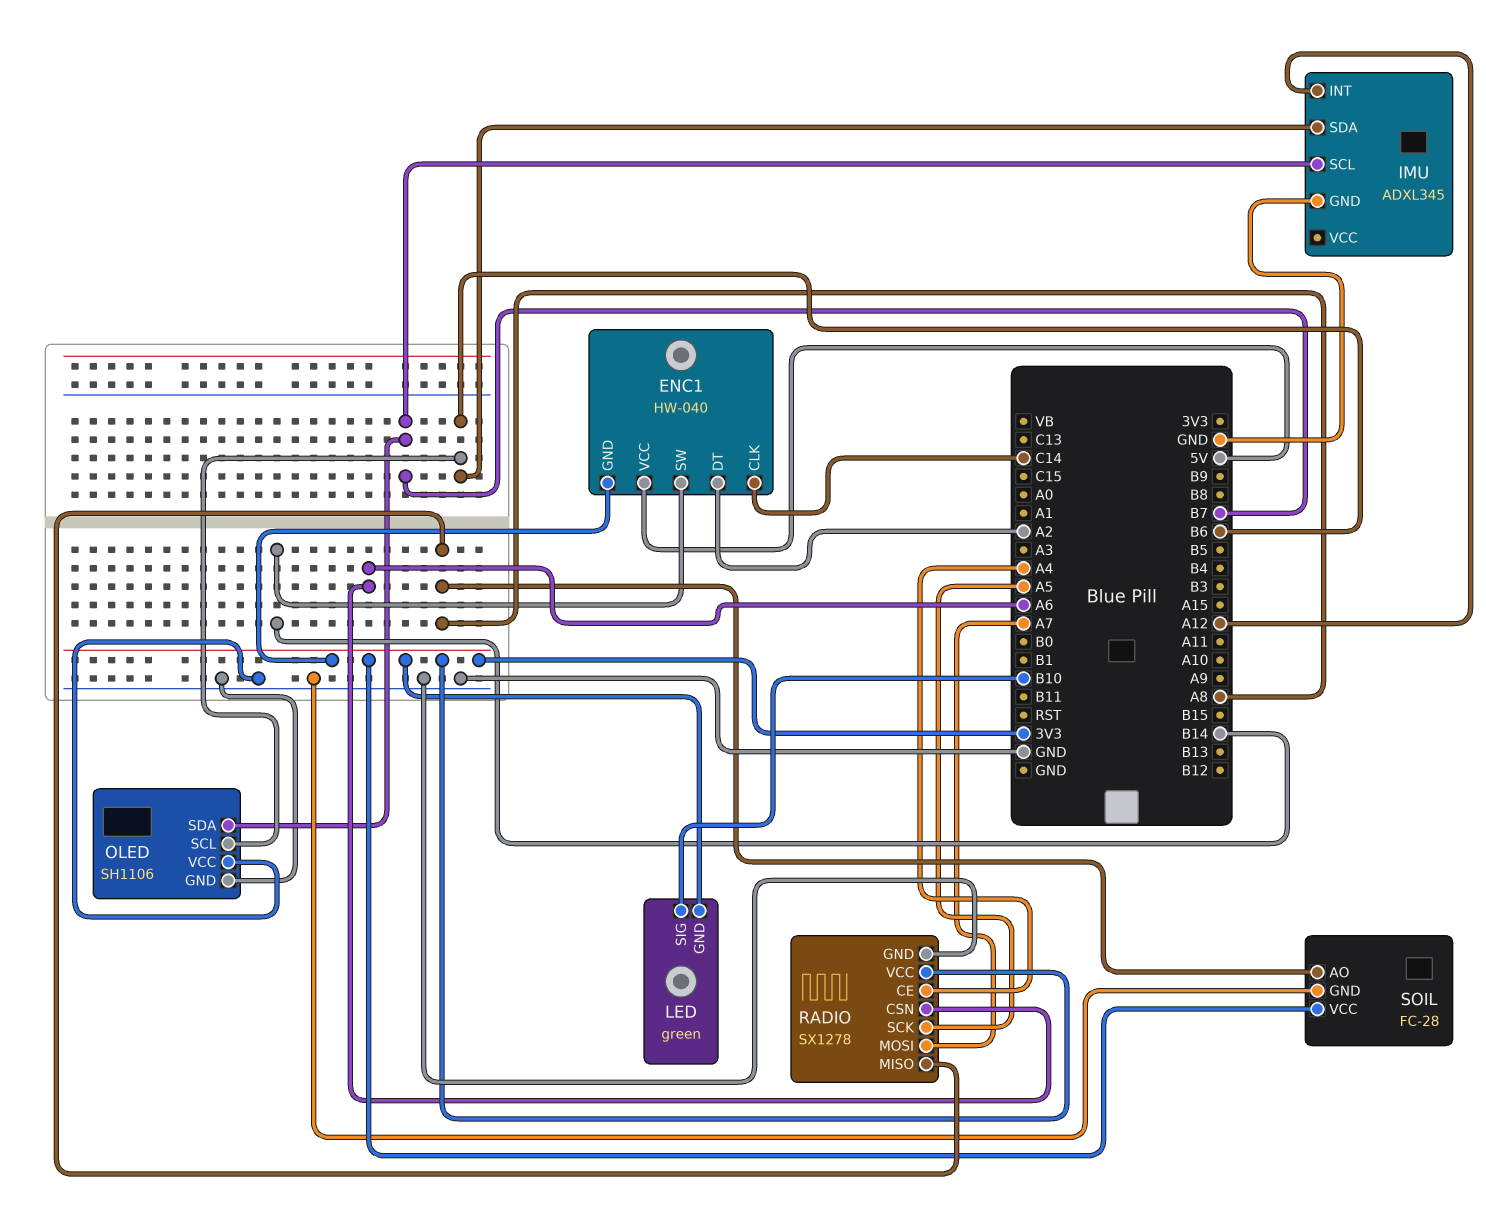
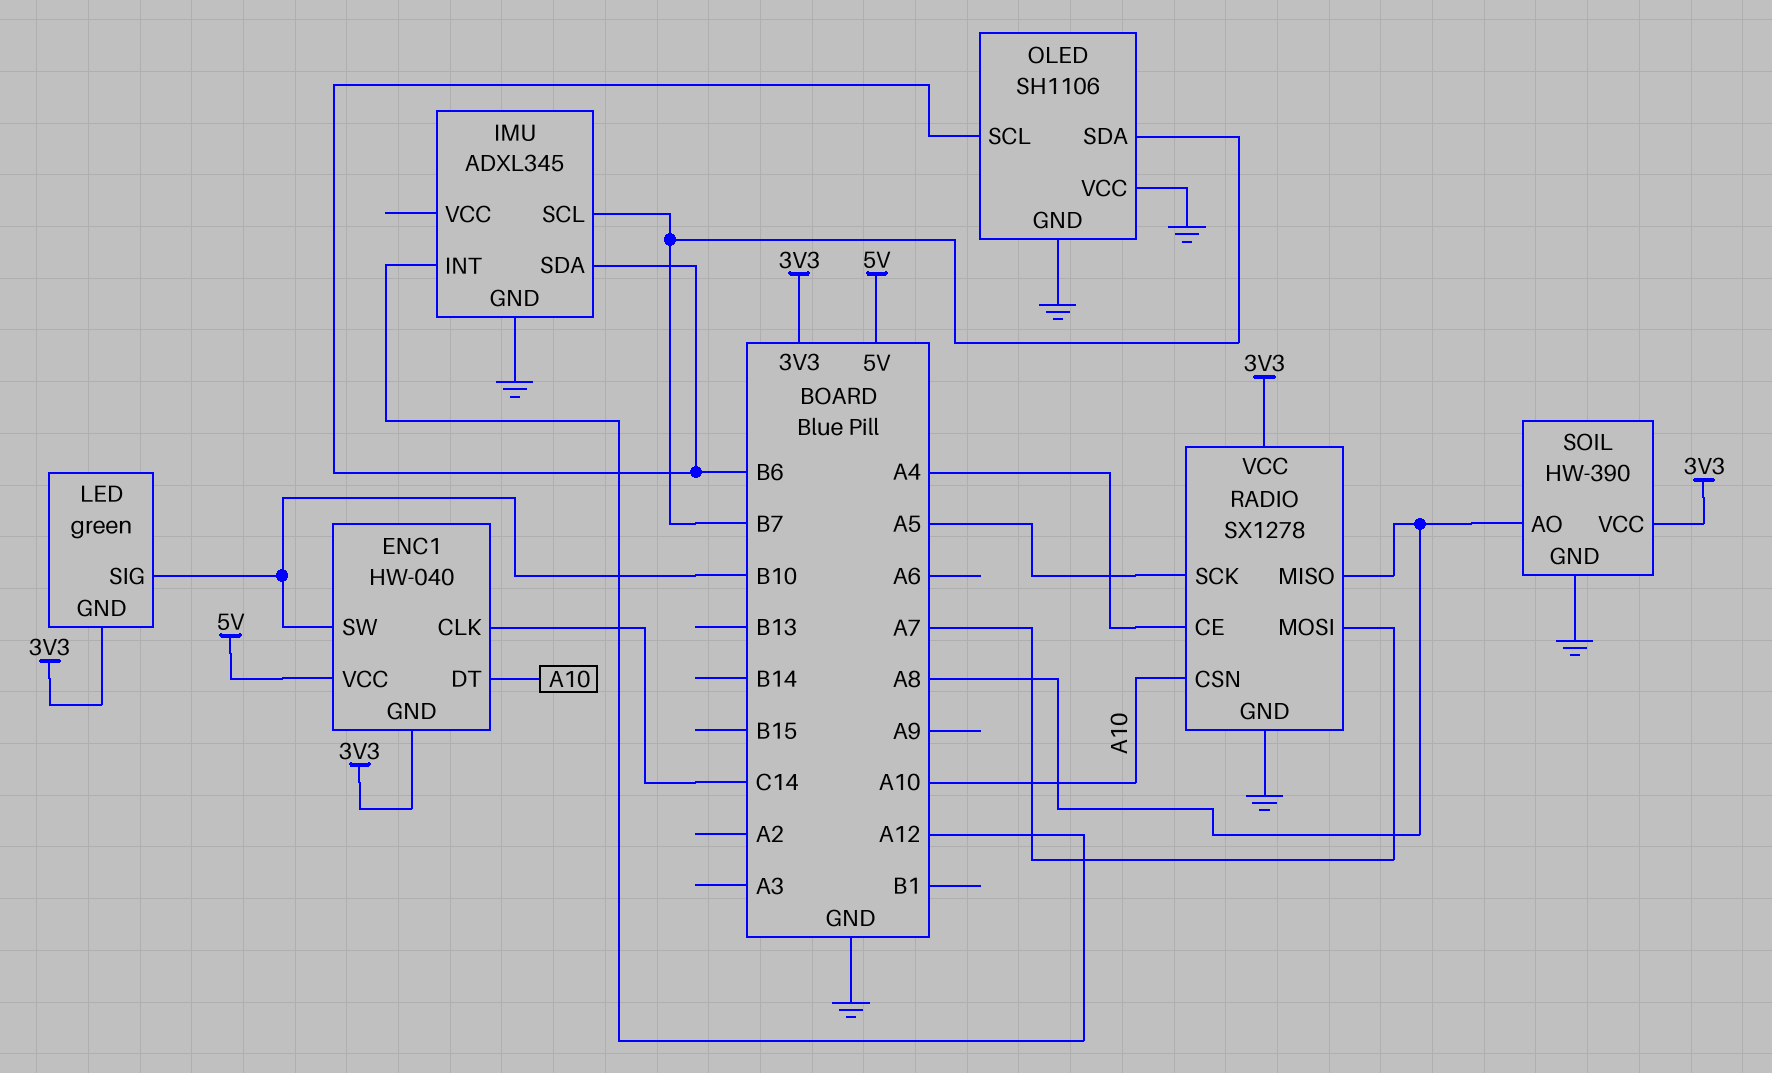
ENC1 pin DT: A2 -> A10
ENC1 pin SW: B14 -> B10
RADIO pin CSN: A6 -> A10
SOIL: FC-28 -> HW-390

